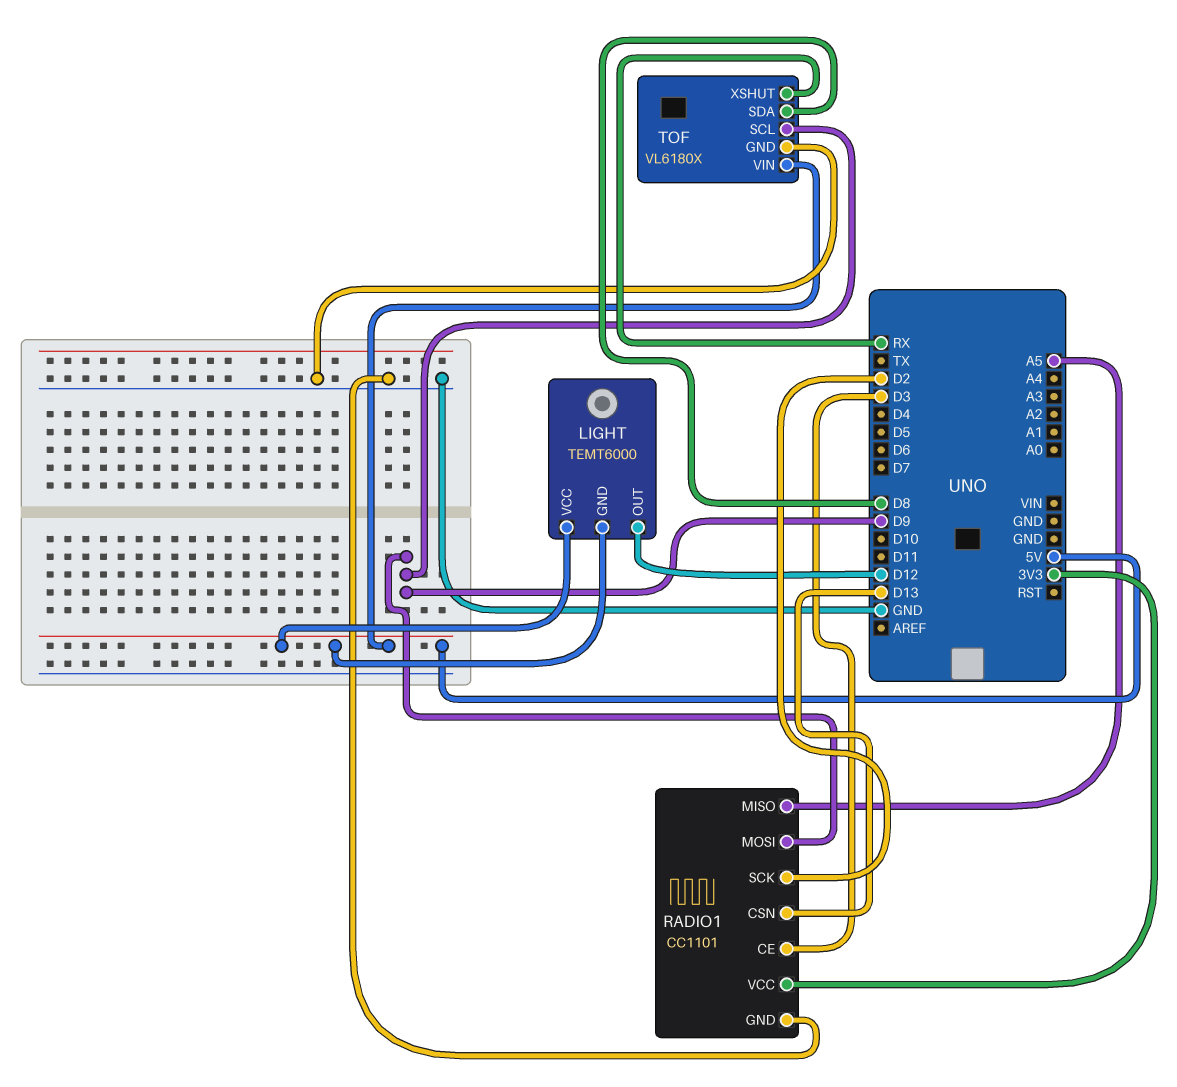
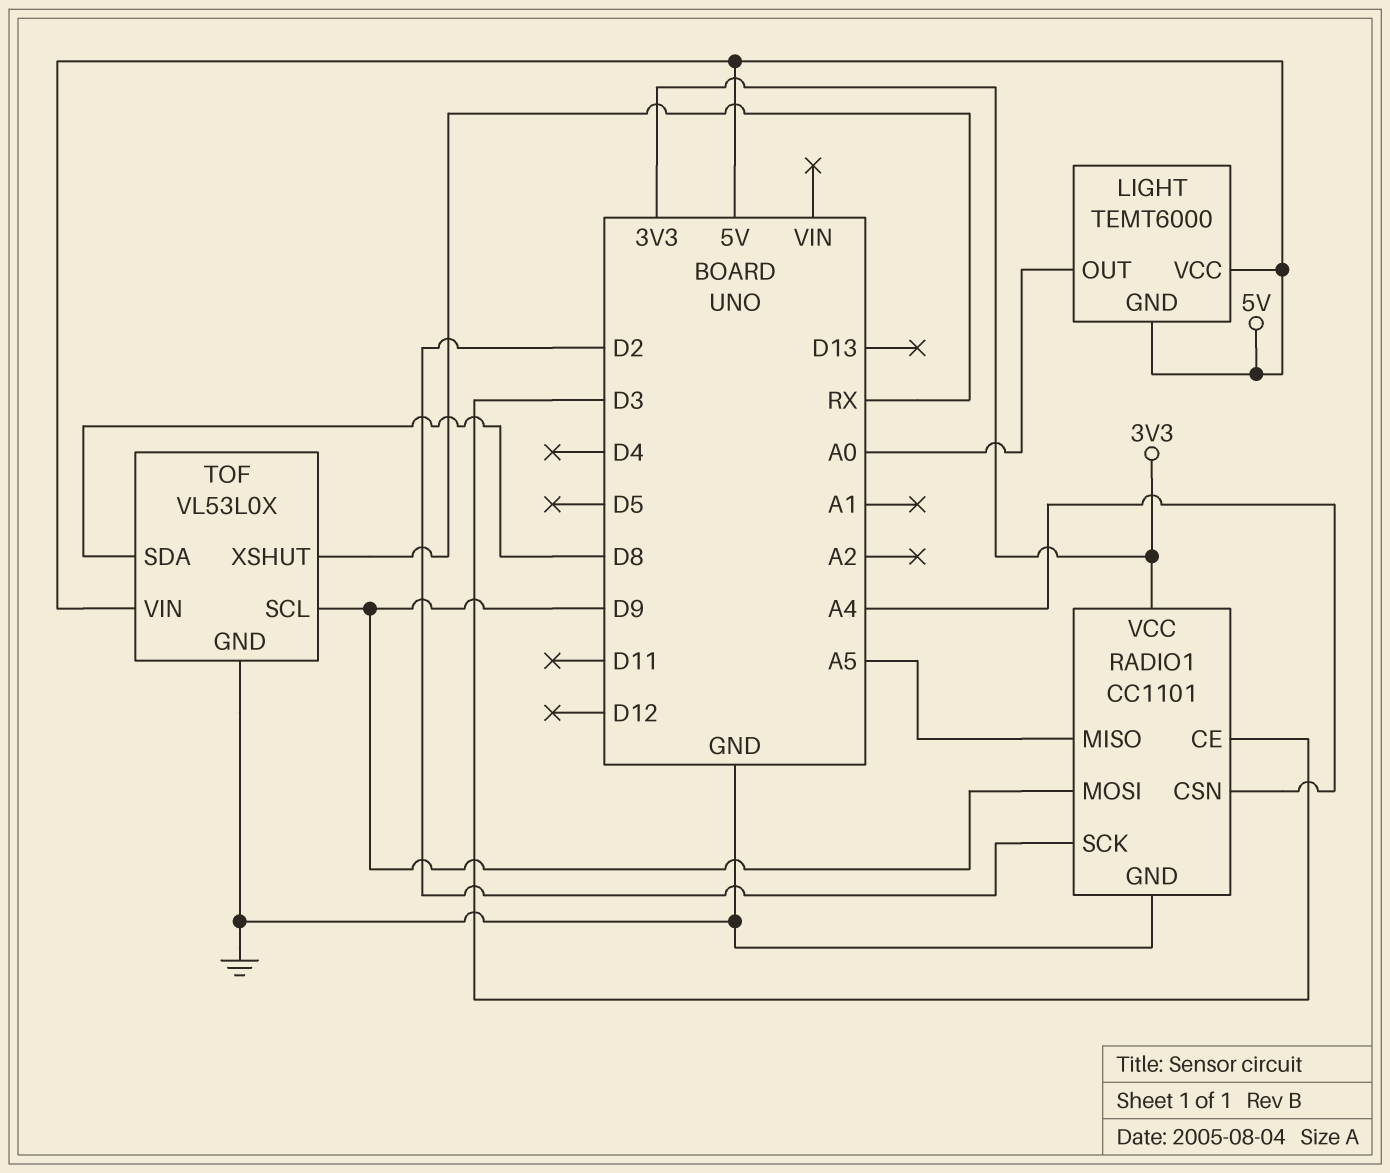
LIGHT pin OUT: D12 -> A0
RADIO1 pin CSN: D13 -> A4
TOF: VL6180X -> VL53L0X

